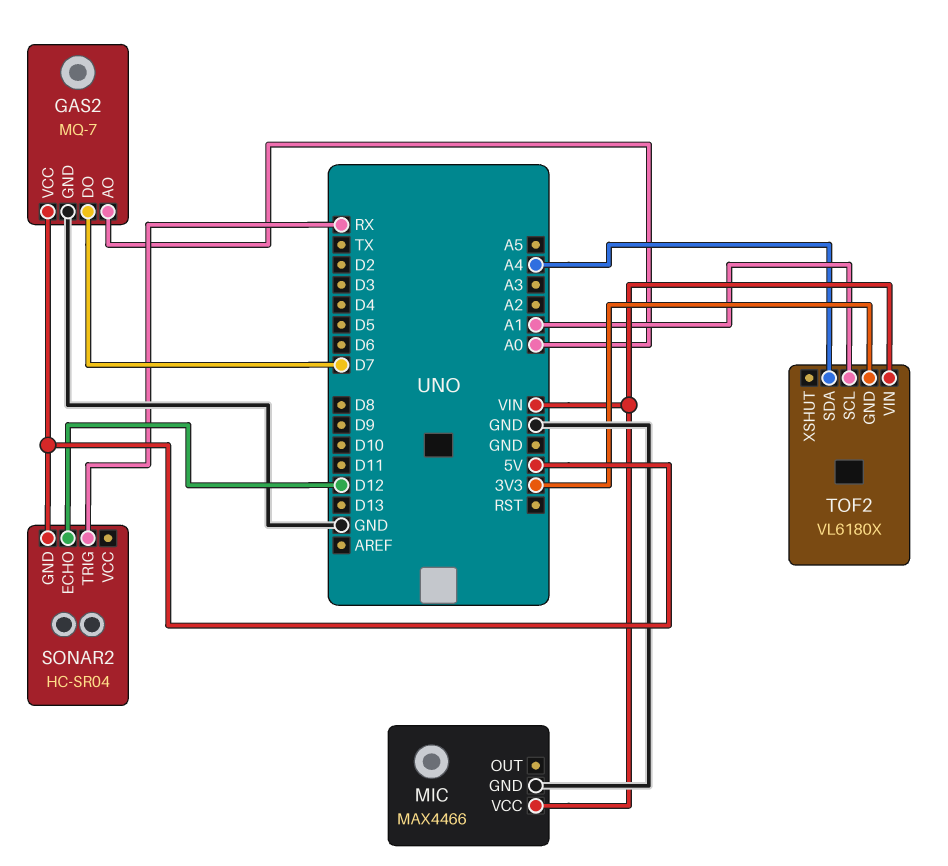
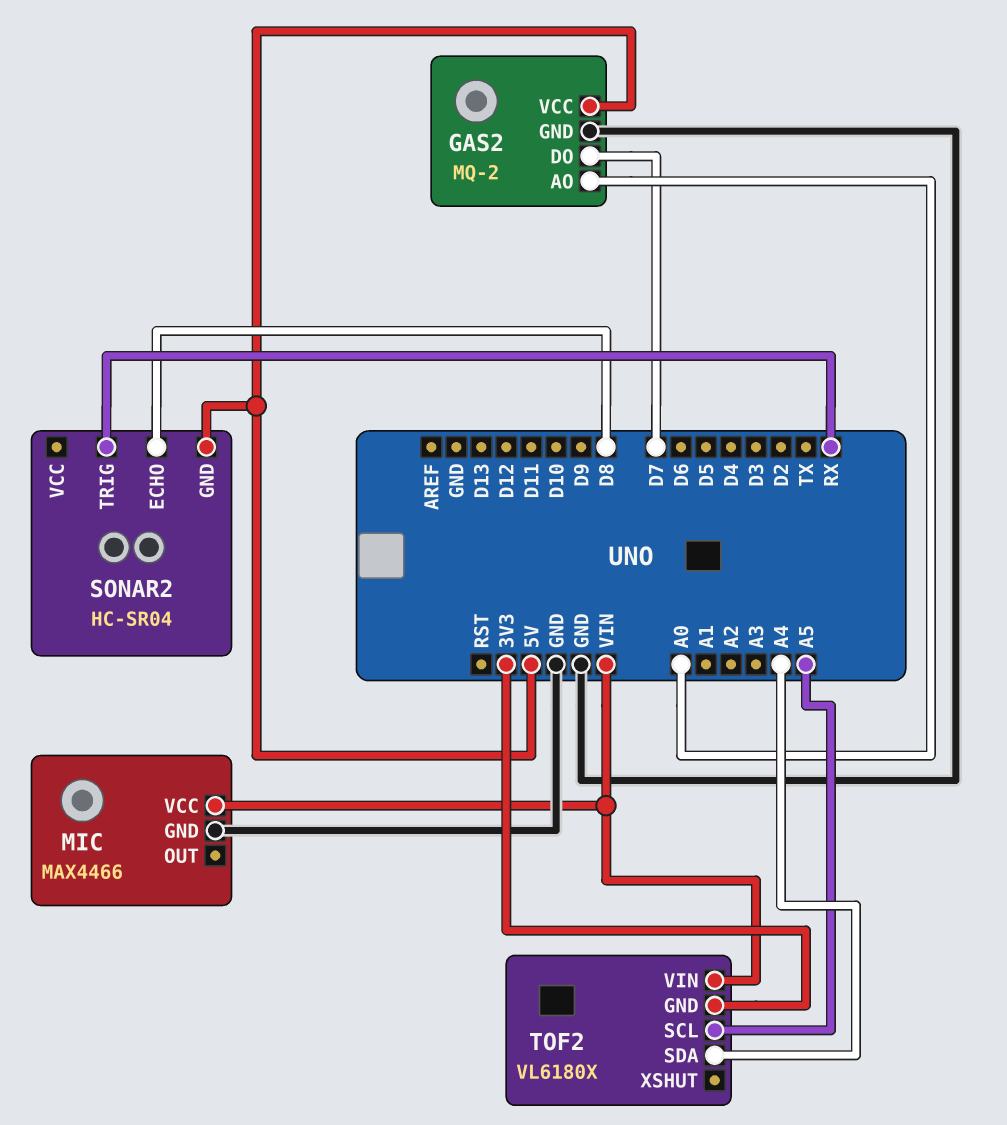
GAS2: MQ-7 -> MQ-2
SONAR2 pin ECHO: D12 -> D8
TOF2 pin SCL: A1 -> A5

